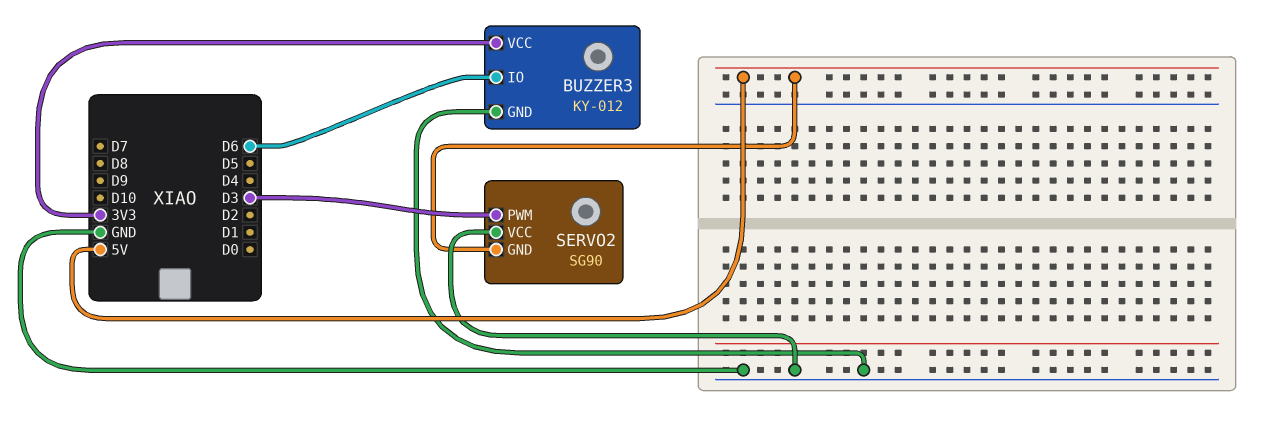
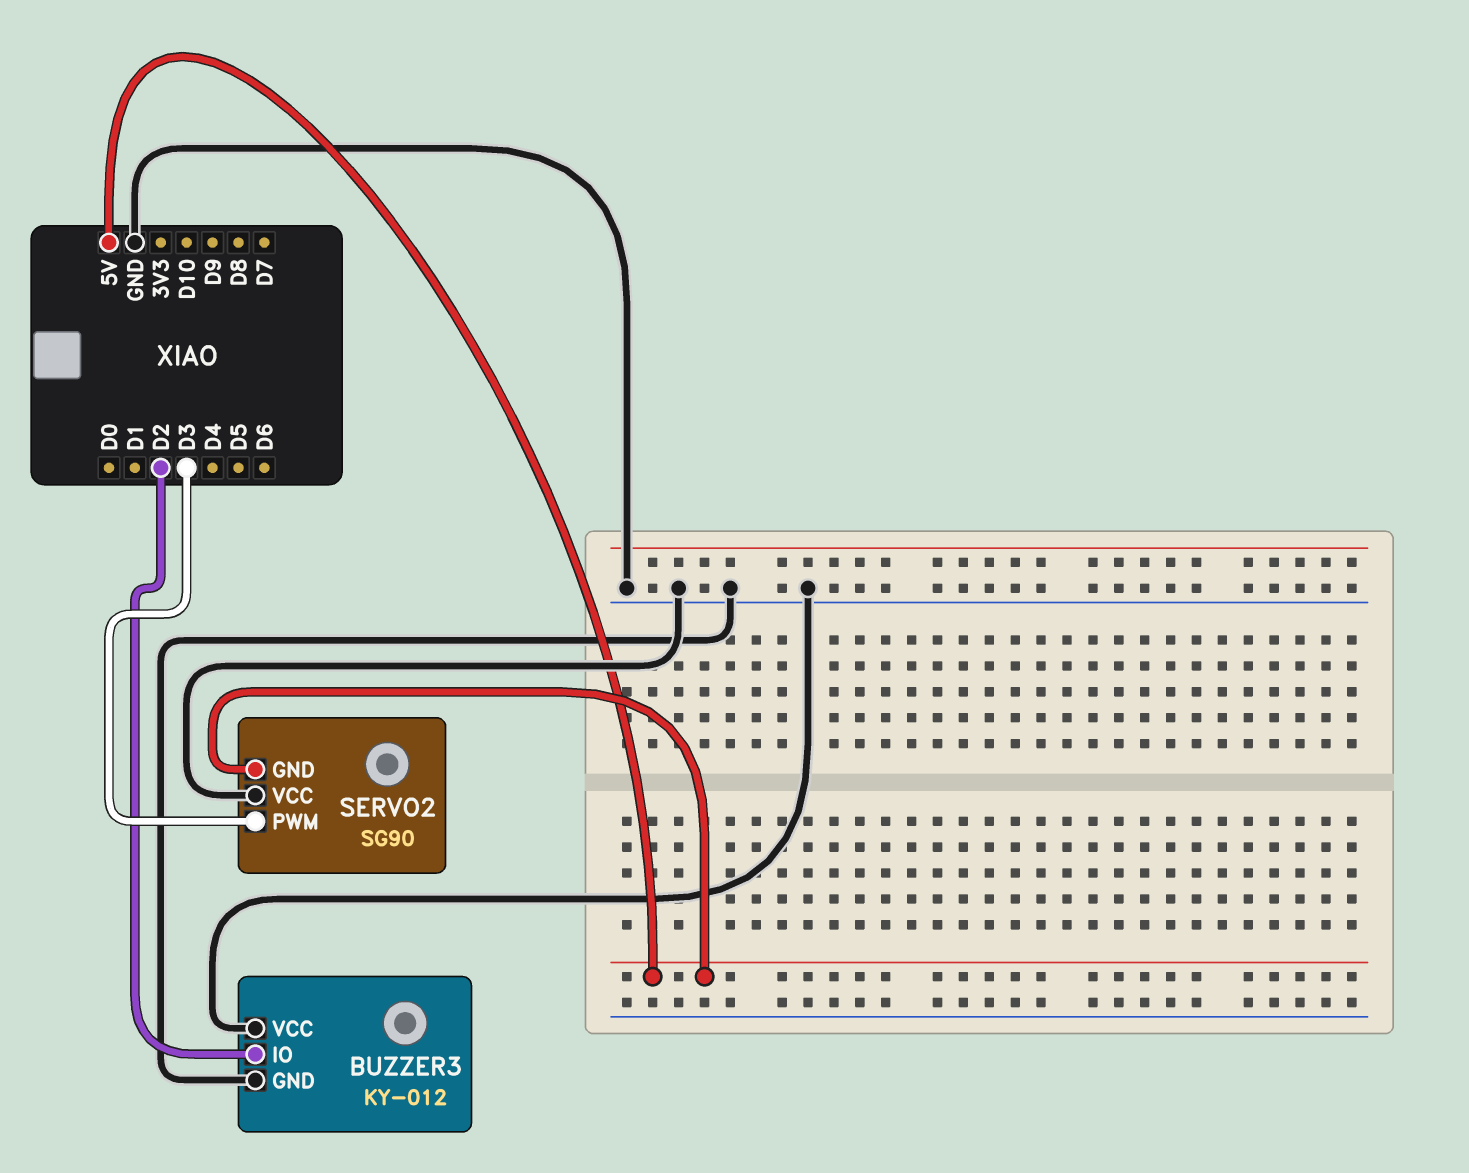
BUZZER3 pin IO: D6 -> D2
BUZZER3 pin VCC: 3V3 -> GND

